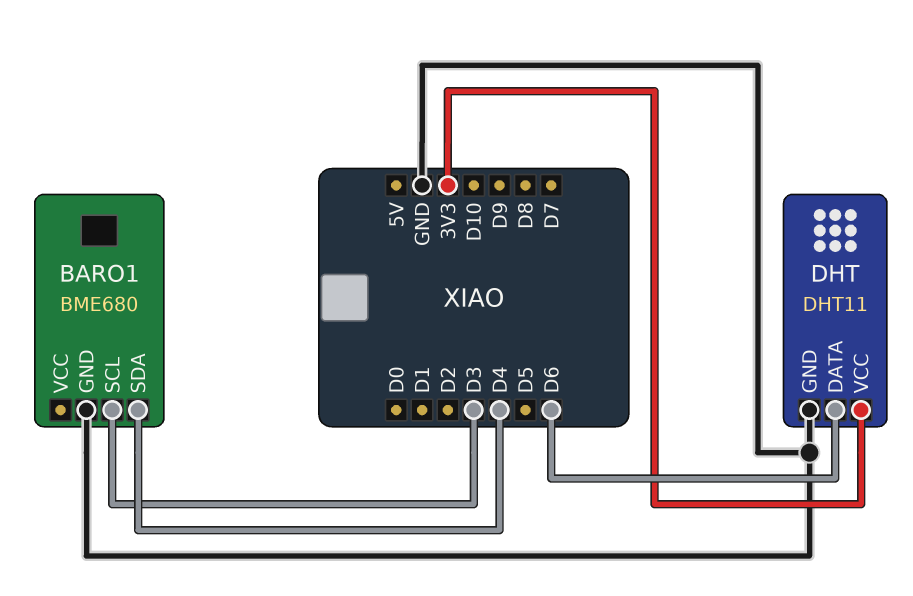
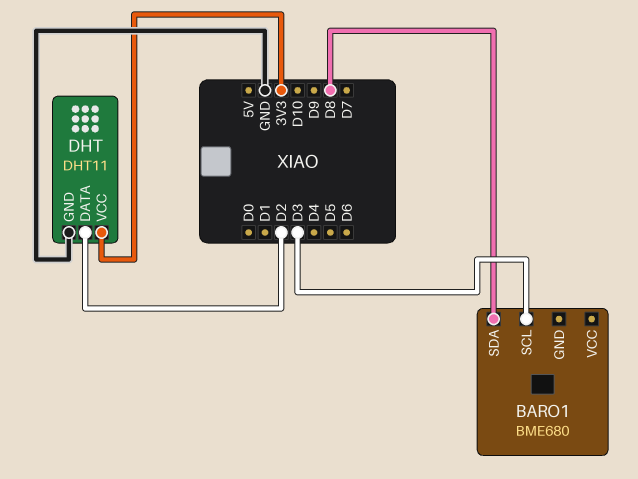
BARO1 pin GND: GND -> none
BARO1 pin SDA: D4 -> D8
DHT pin DATA: D6 -> D2

